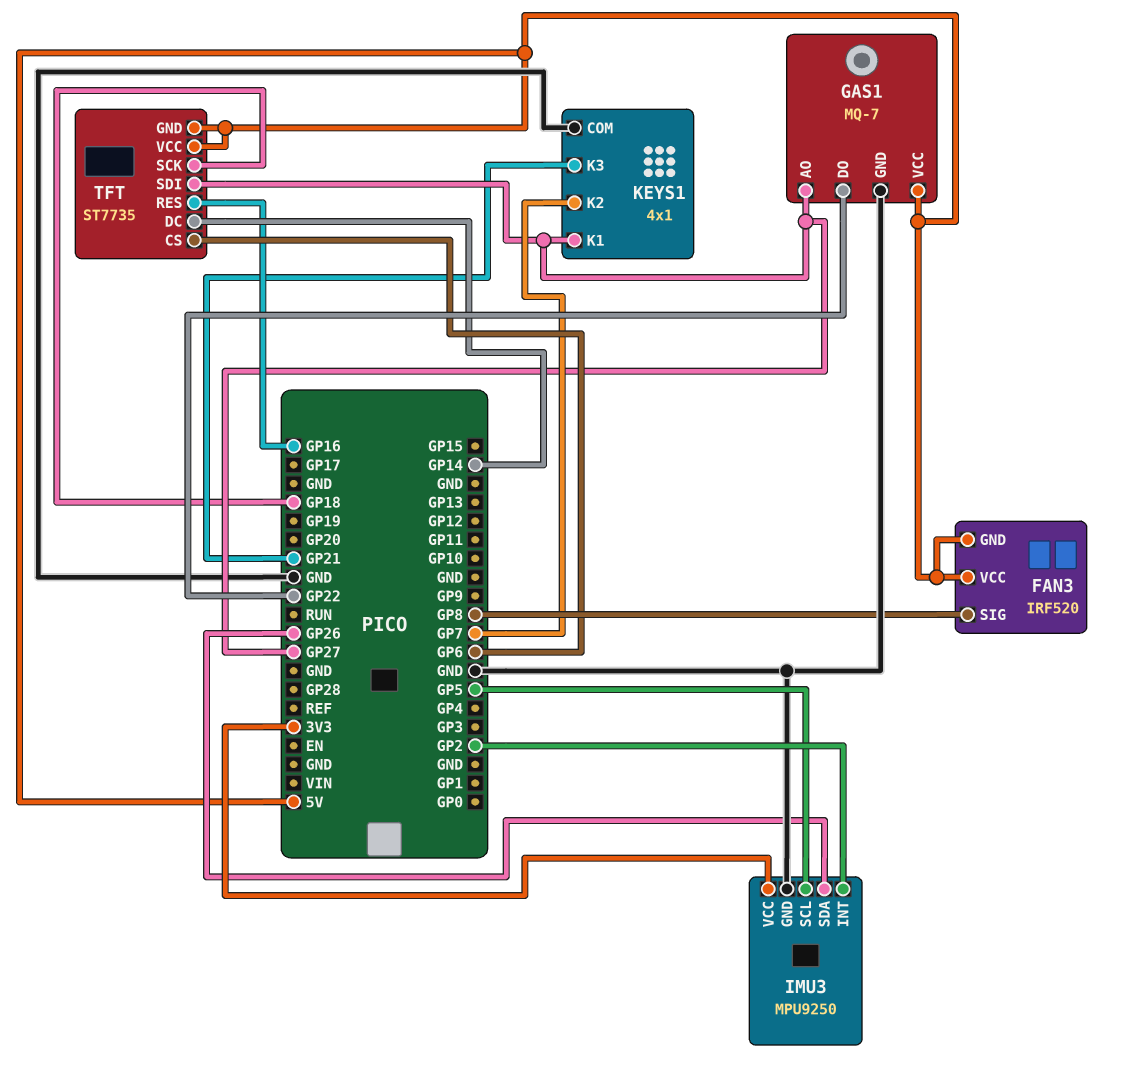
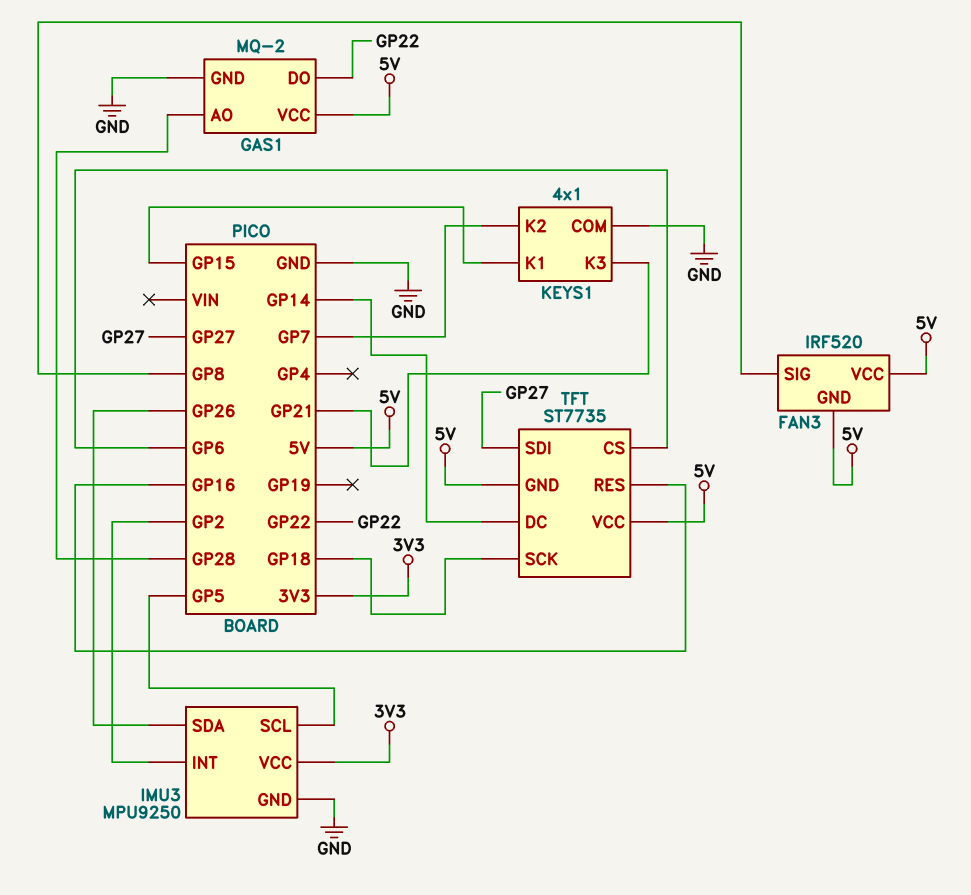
GAS1: MQ-7 -> MQ-2
GAS1 pin AO: GP27 -> GP28
KEYS1 pin K1: GP27 -> GP15

